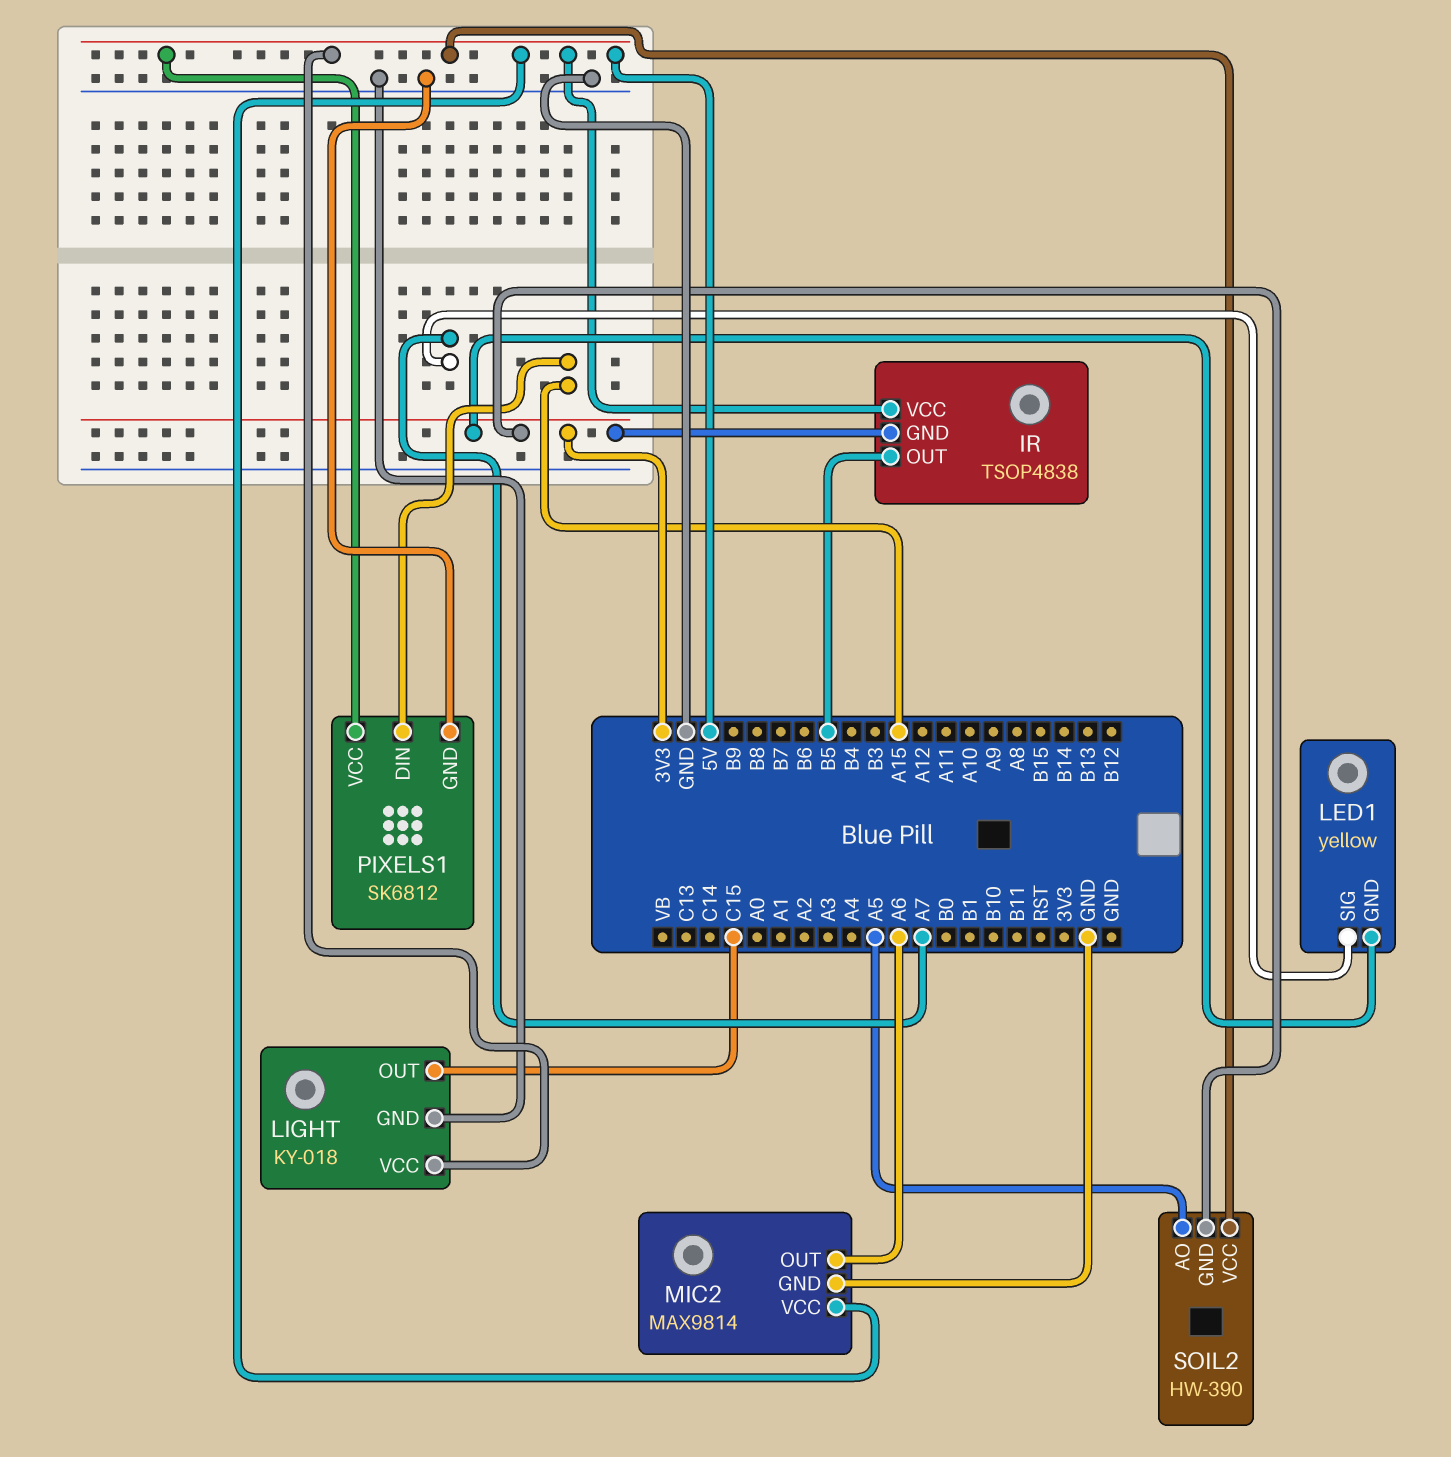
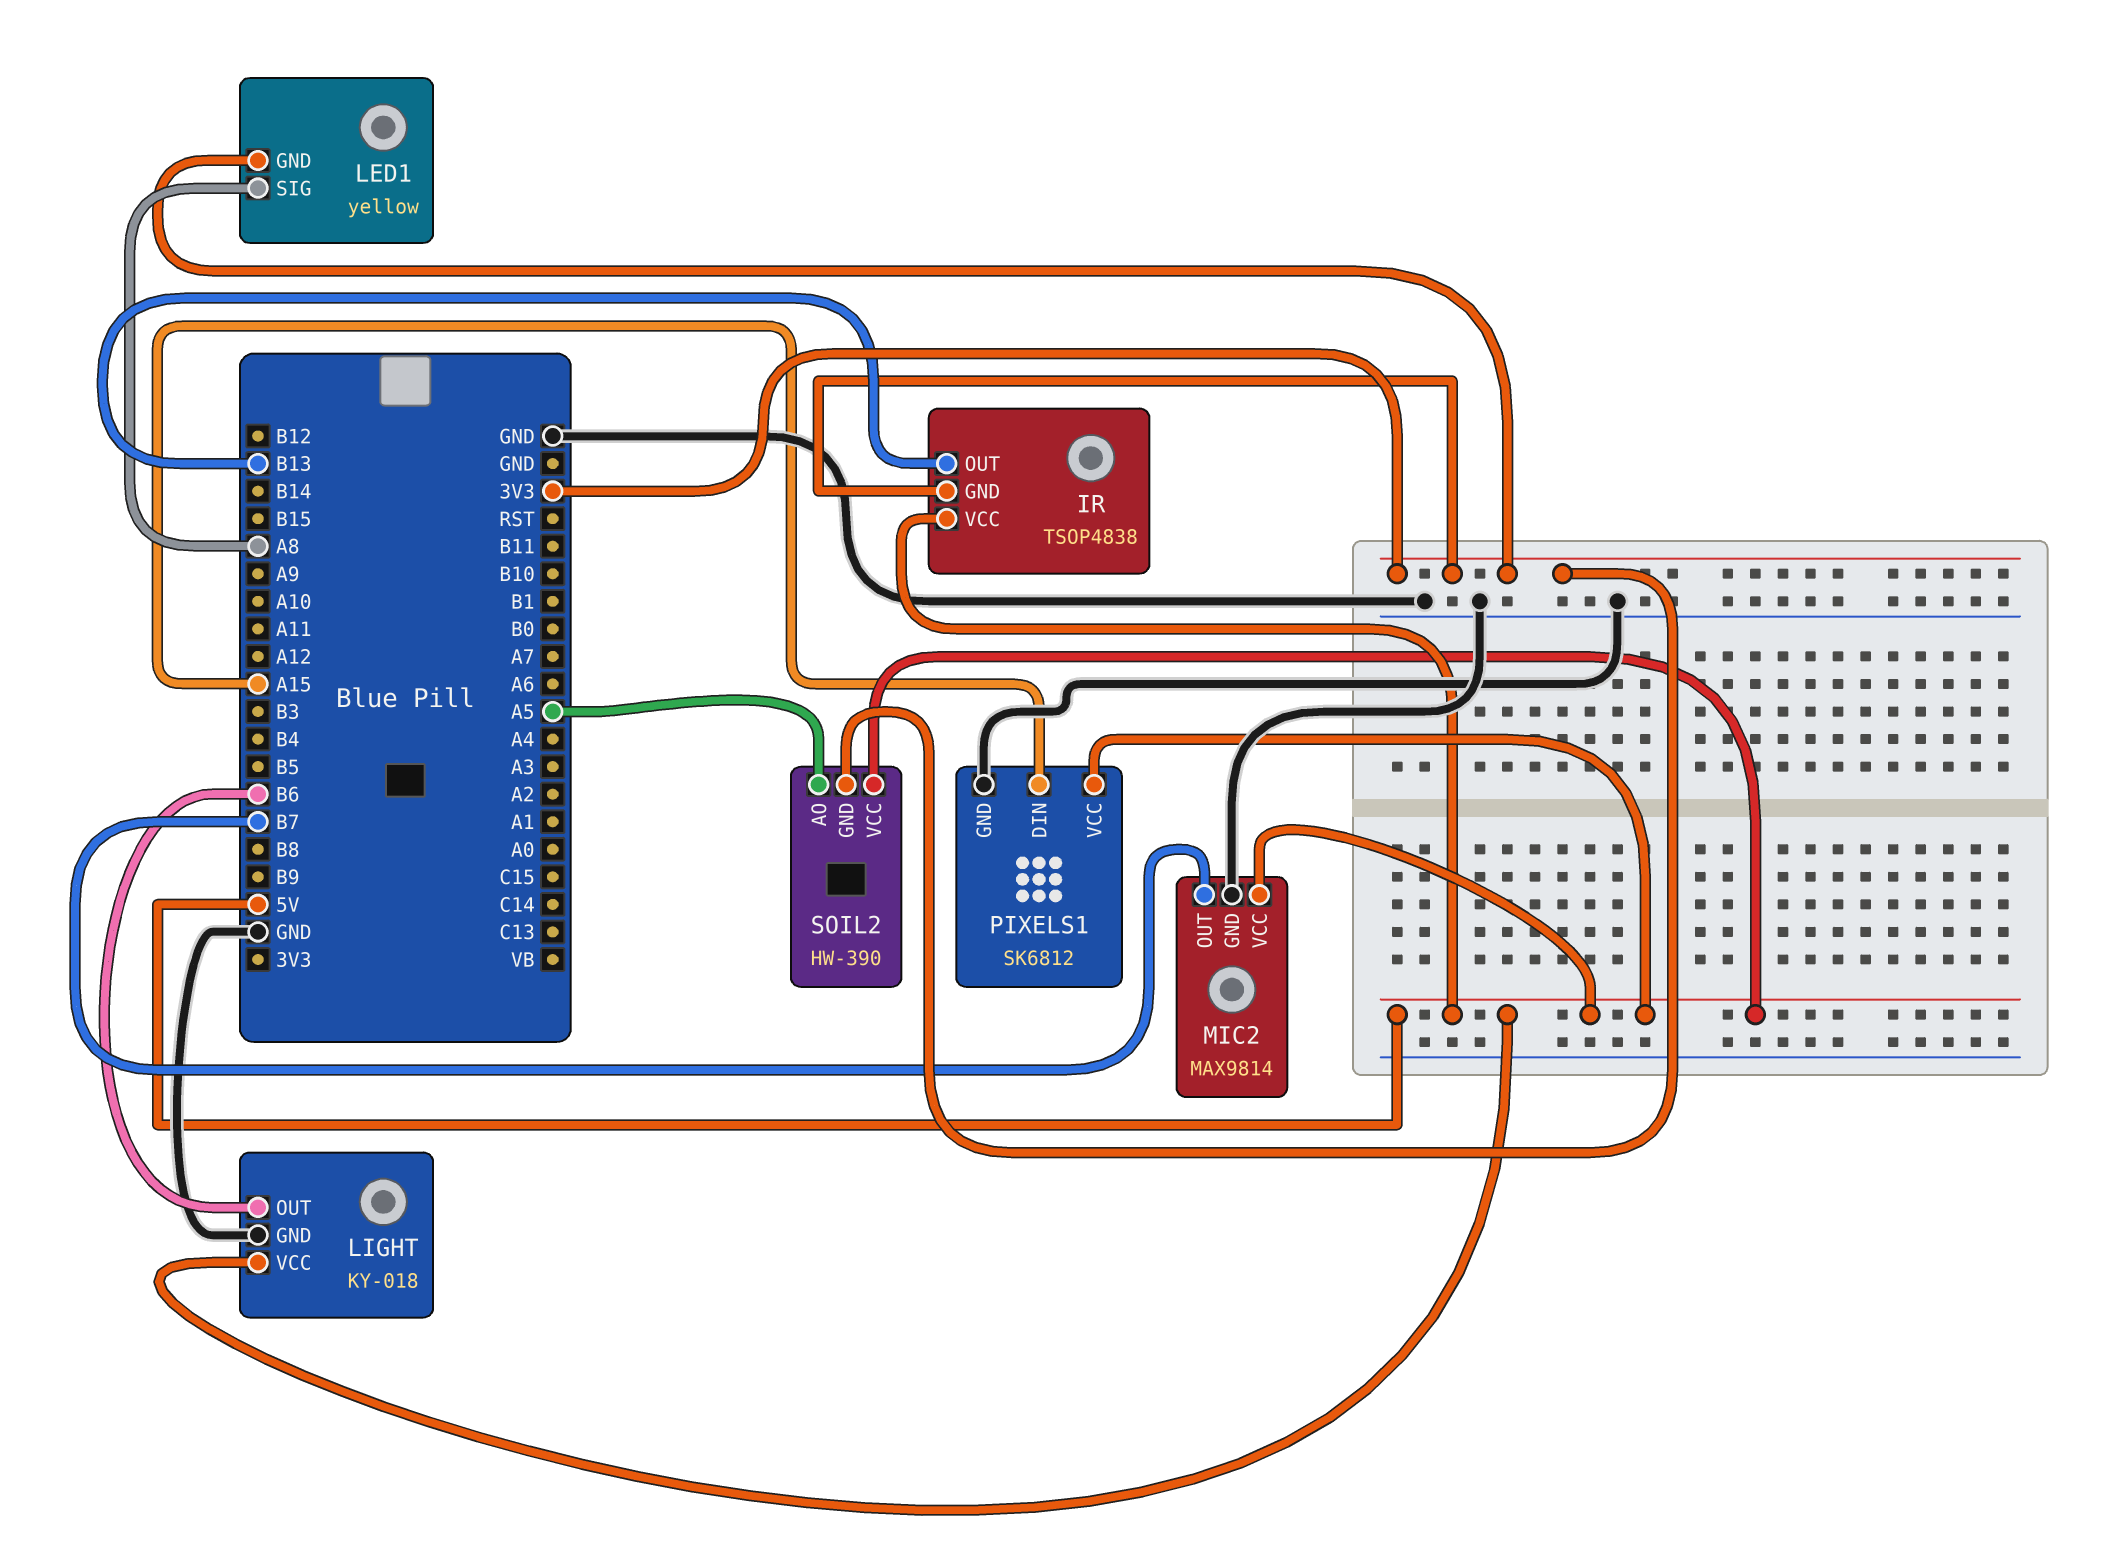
IR pin OUT: B5 -> B13
LED1 pin SIG: A7 -> A8
LIGHT pin OUT: C15 -> B6
MIC2 pin OUT: A6 -> B7

